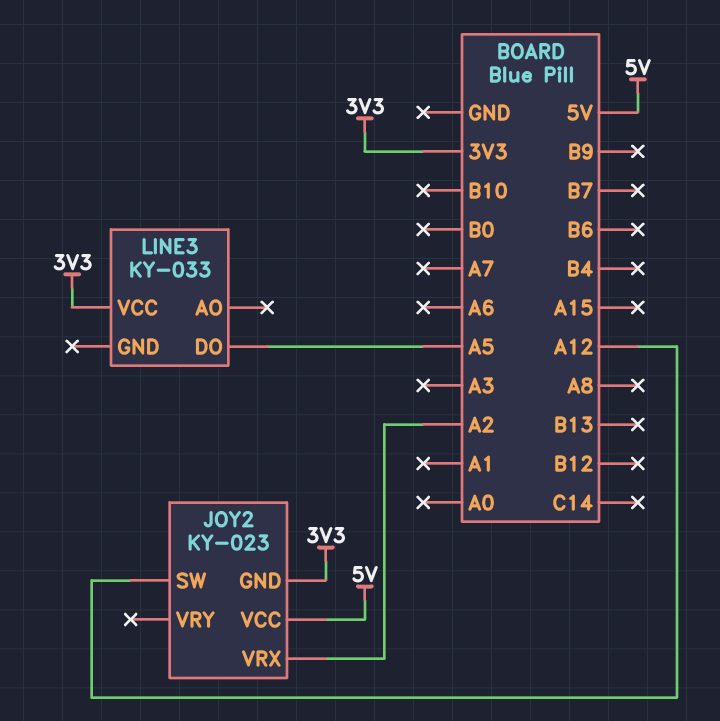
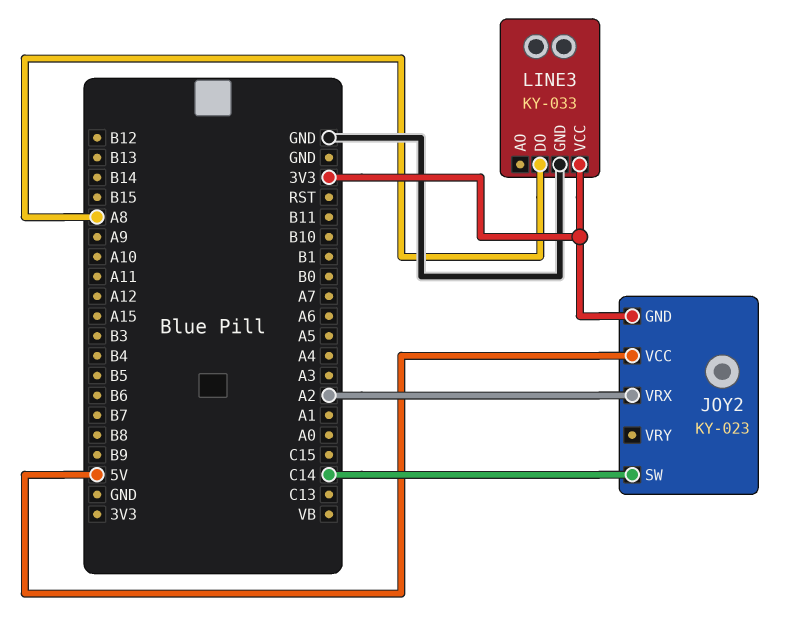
JOY2 pin SW: A12 -> C14
LINE3 pin DO: A5 -> A8
LINE3 pin GND: none -> GND

